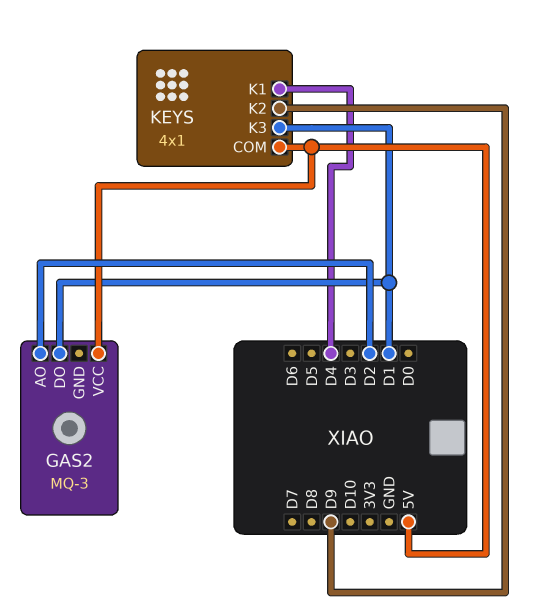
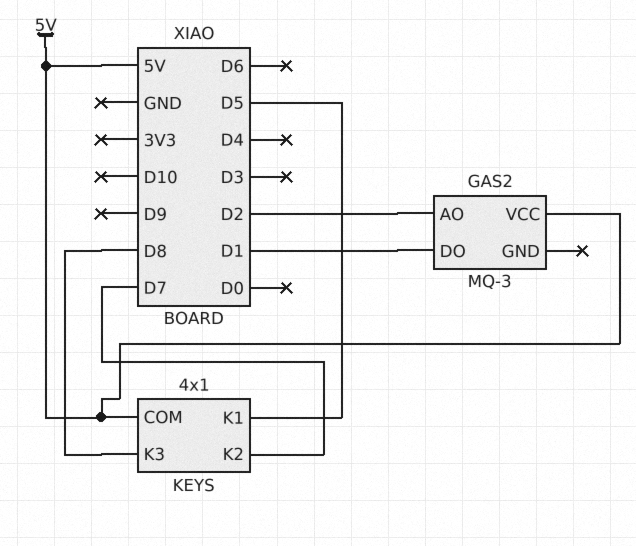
KEYS pin K1: D4 -> D5
KEYS pin K2: D9 -> D7
KEYS pin K3: D1 -> D8

